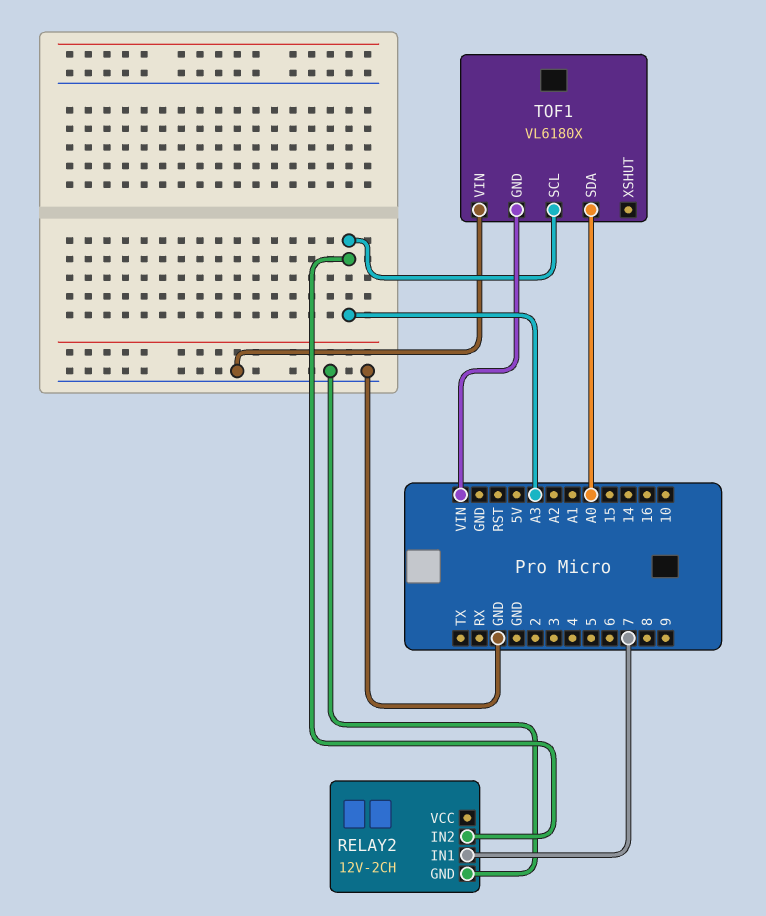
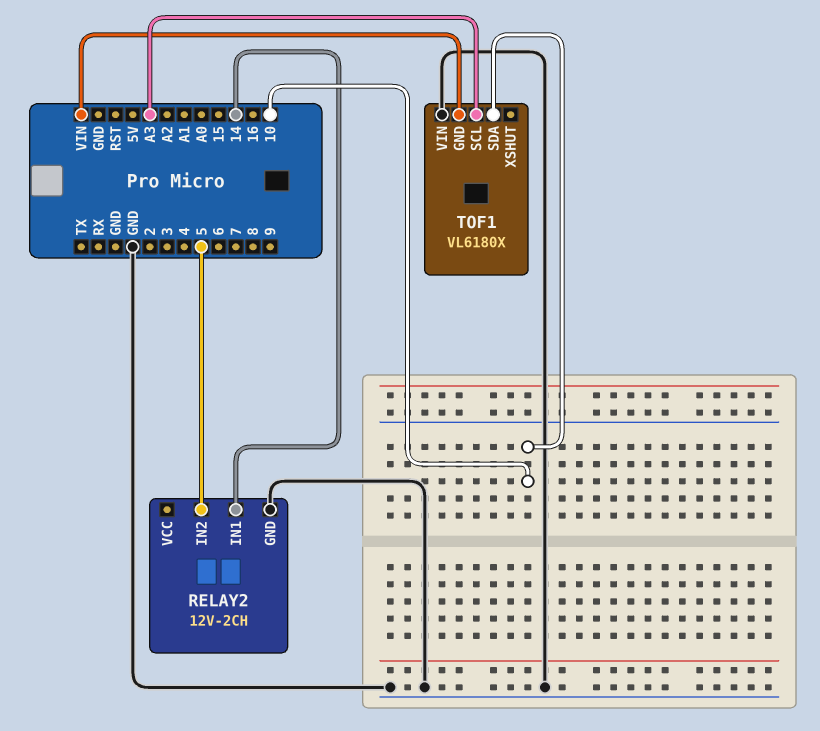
RELAY2 pin IN1: 7 -> 14
RELAY2 pin IN2: A3 -> 5
TOF1 pin SDA: A0 -> 10

